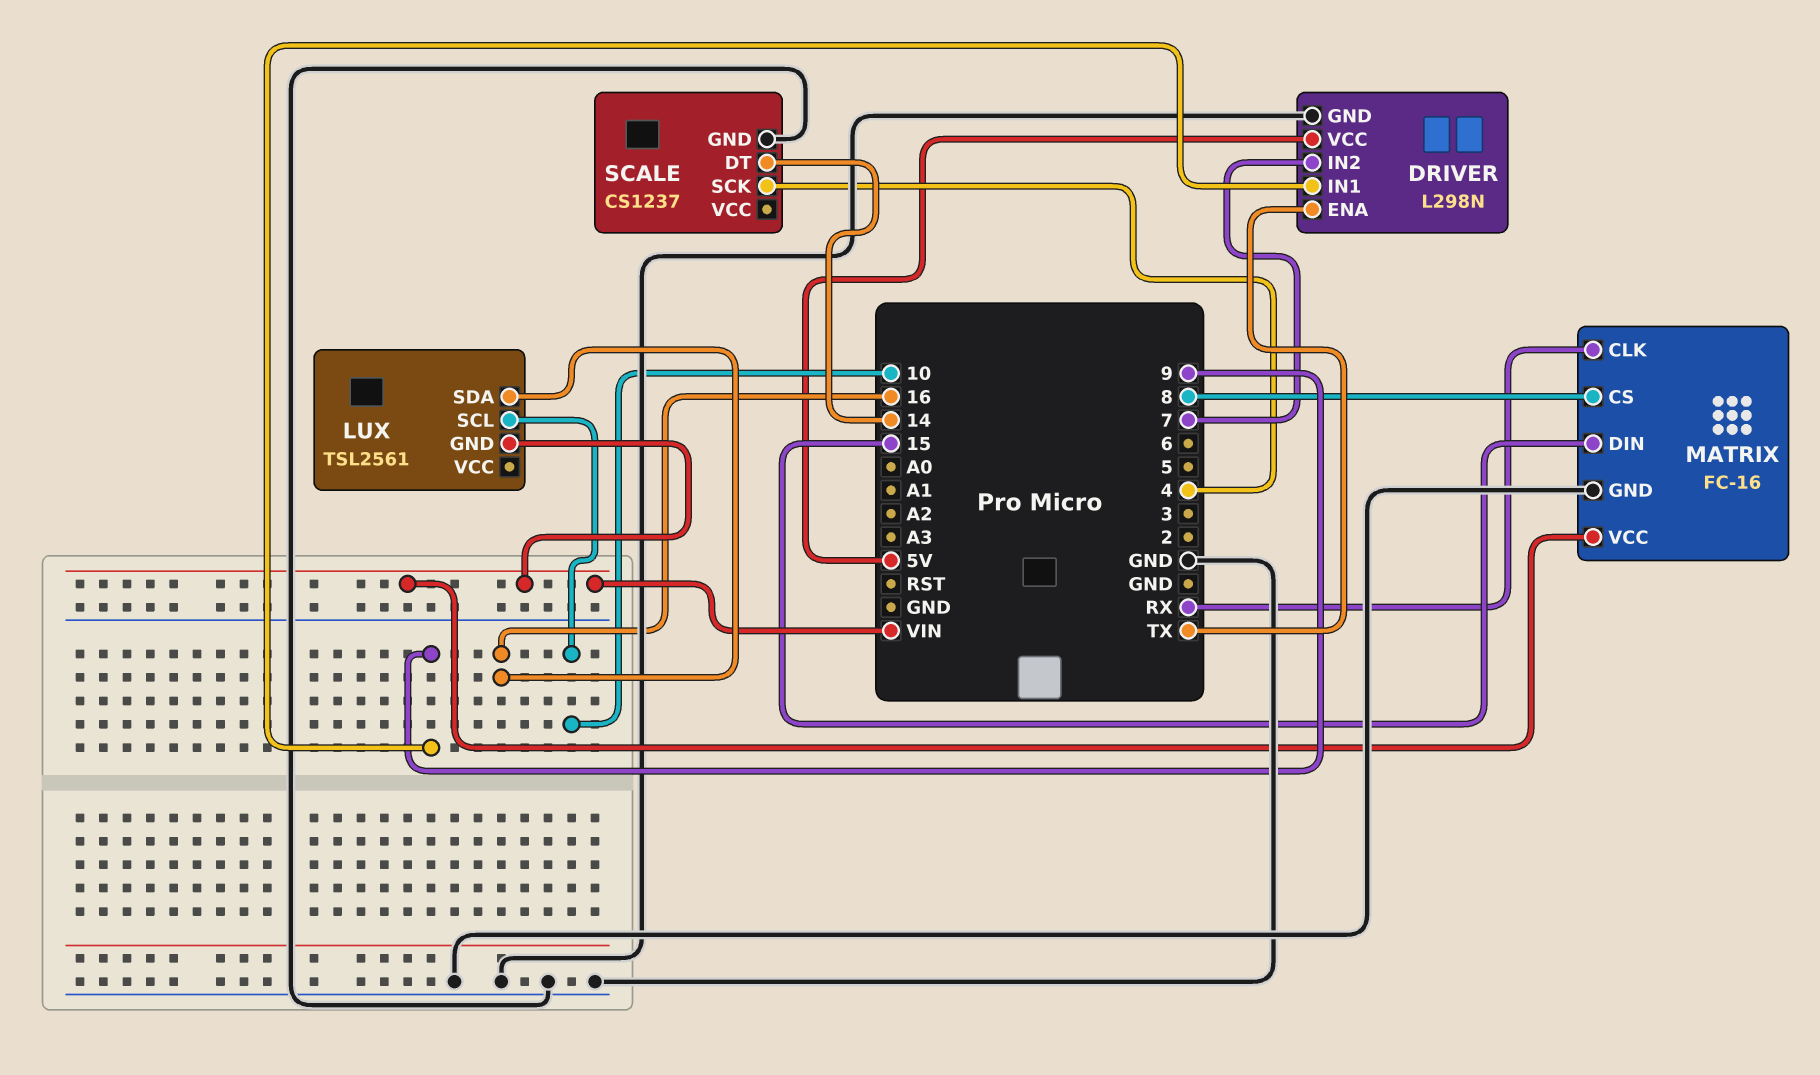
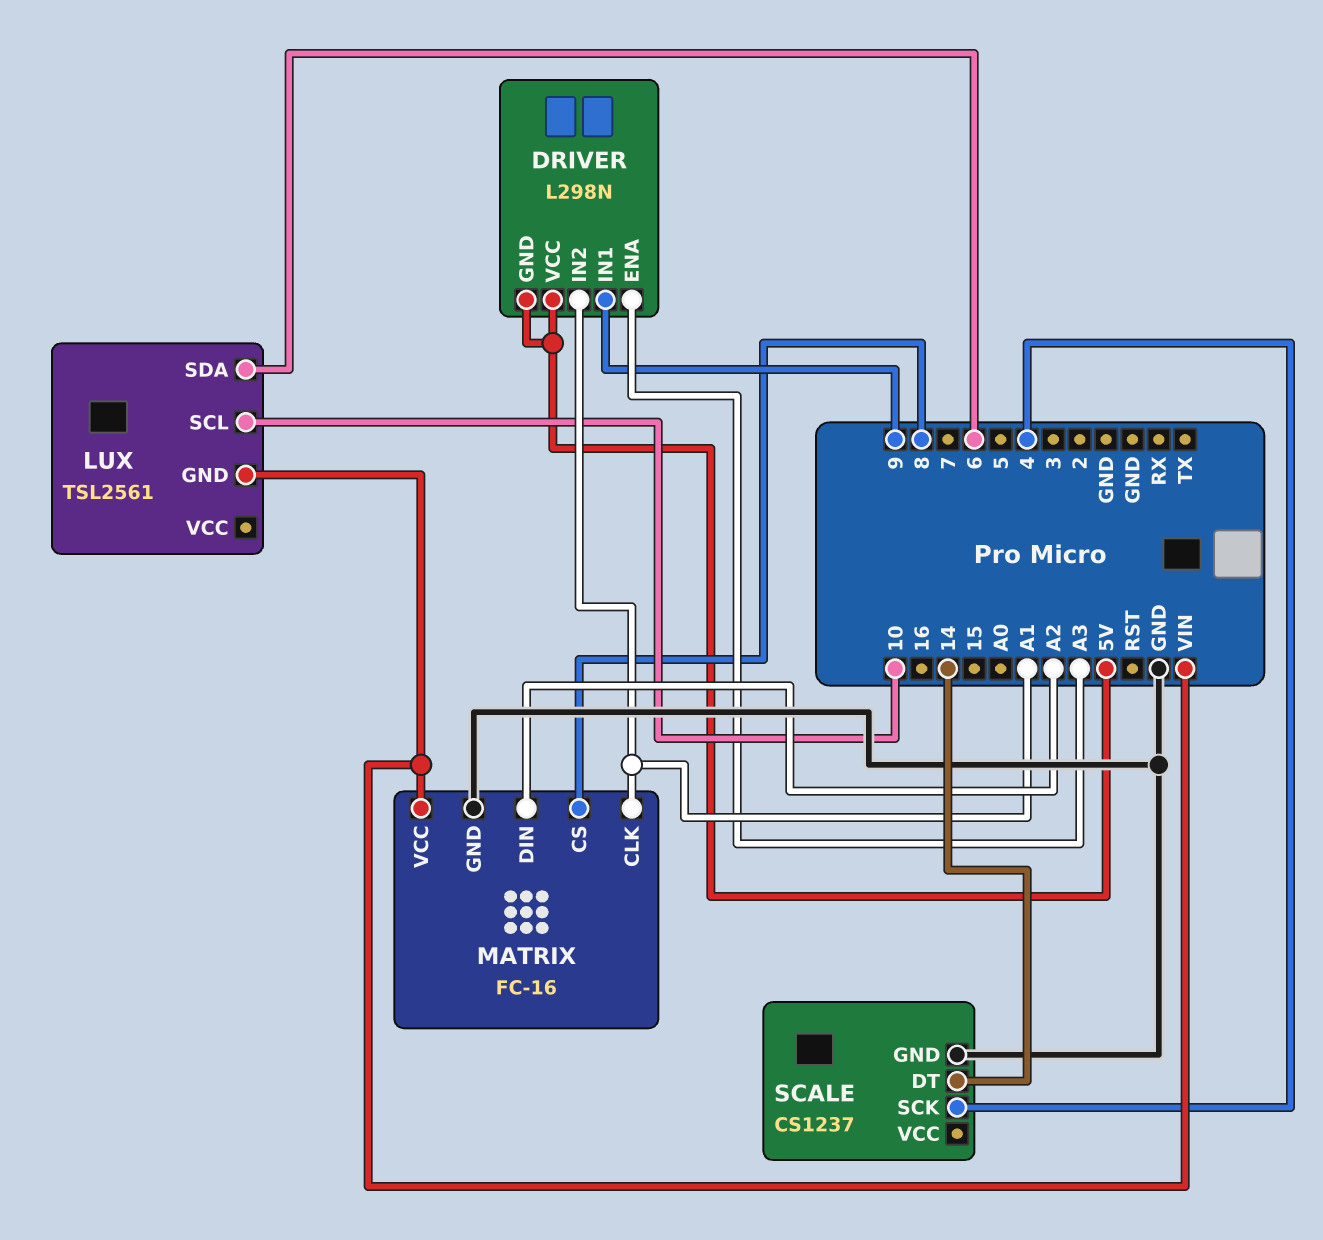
DRIVER pin ENA: TX -> A3
DRIVER pin GND: GND -> 5V
DRIVER pin IN2: 7 -> A1
LUX pin SDA: 16 -> 6
MATRIX pin CLK: RX -> A1
MATRIX pin DIN: 15 -> A2

